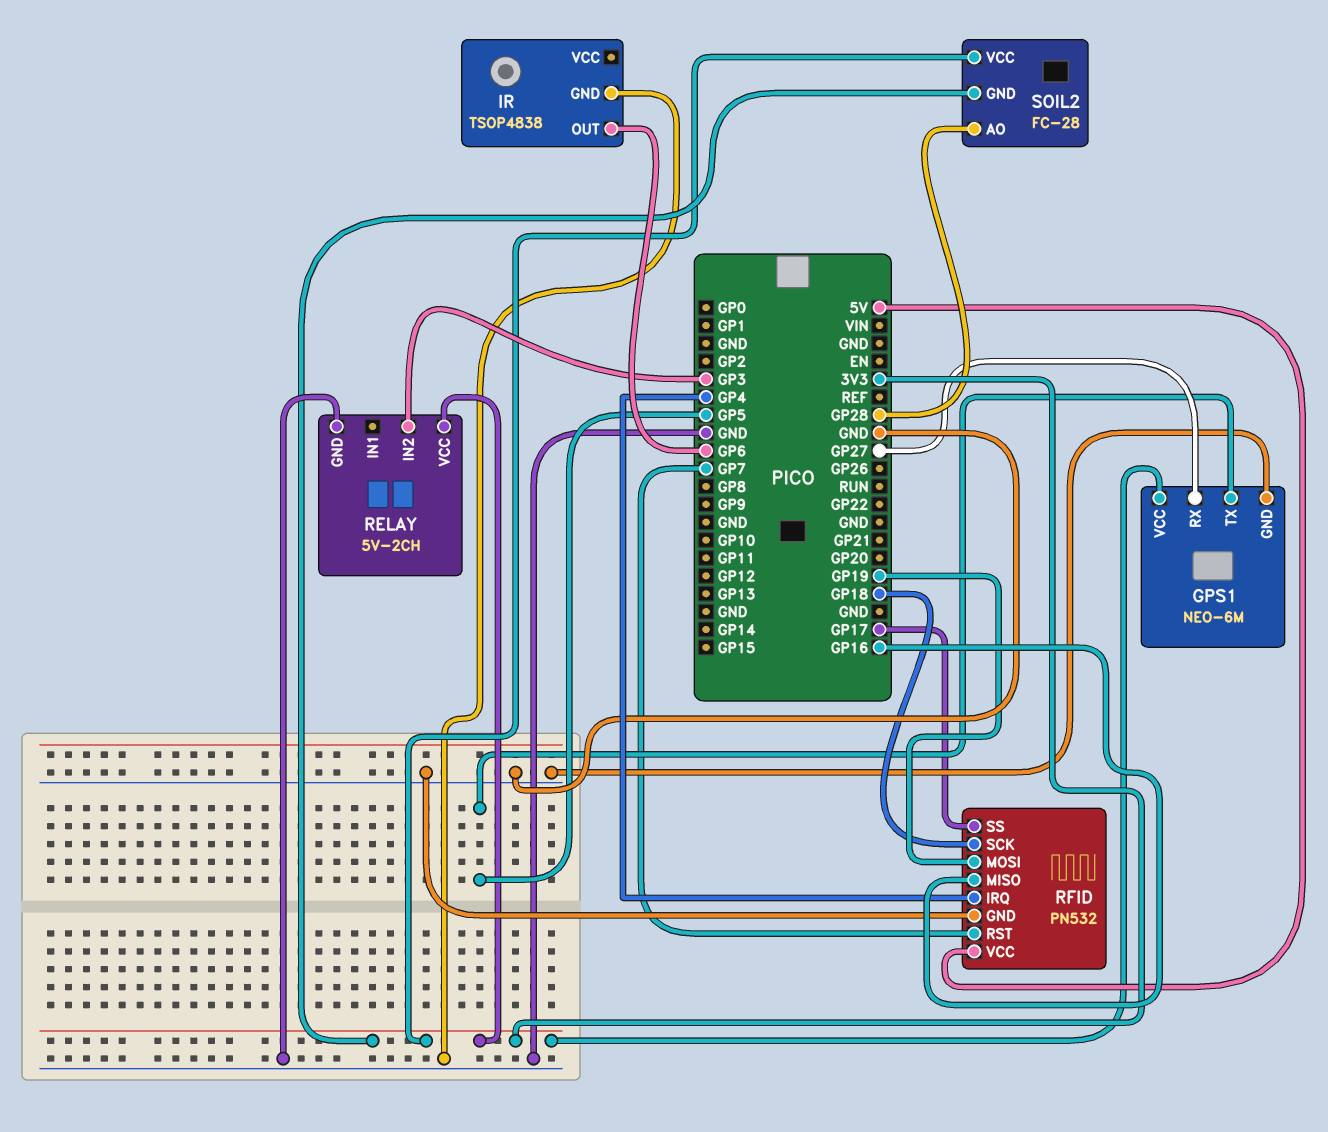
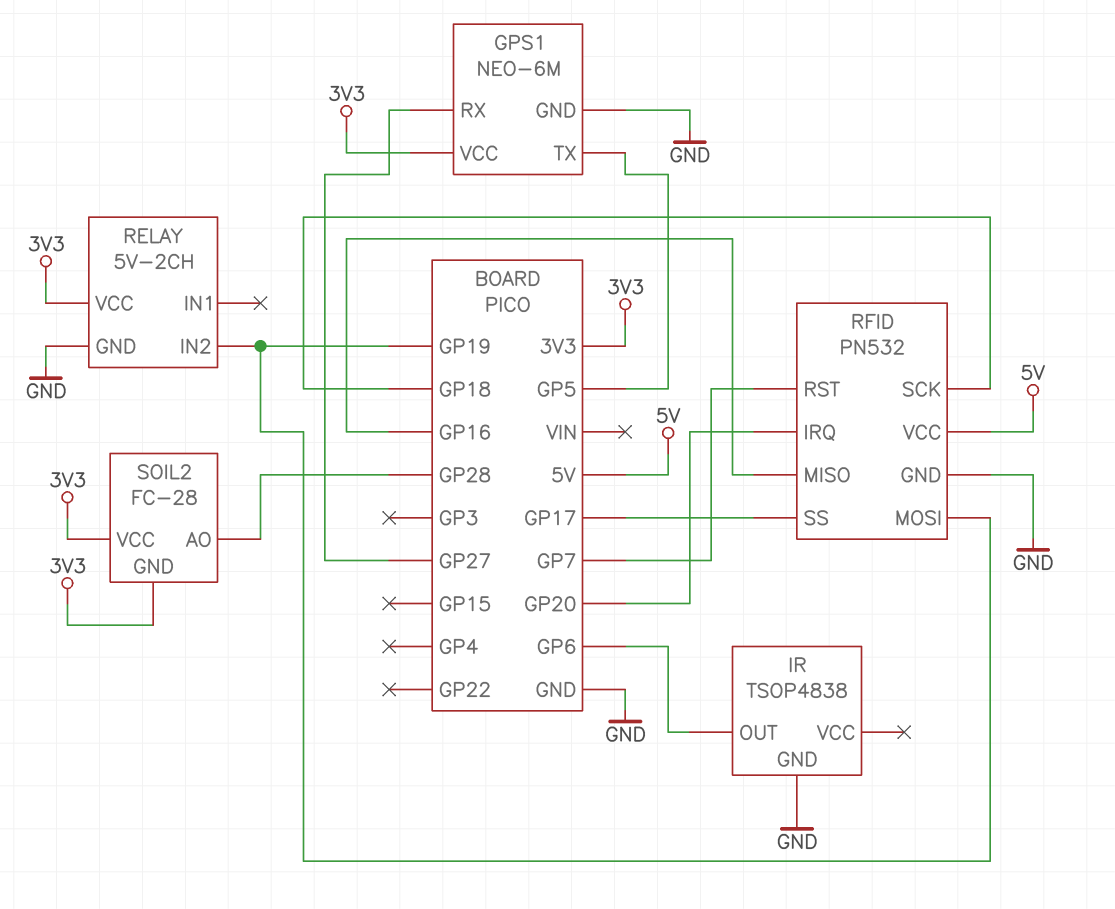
RELAY pin IN2: GP3 -> GP19
RFID pin IRQ: GP4 -> GP20

